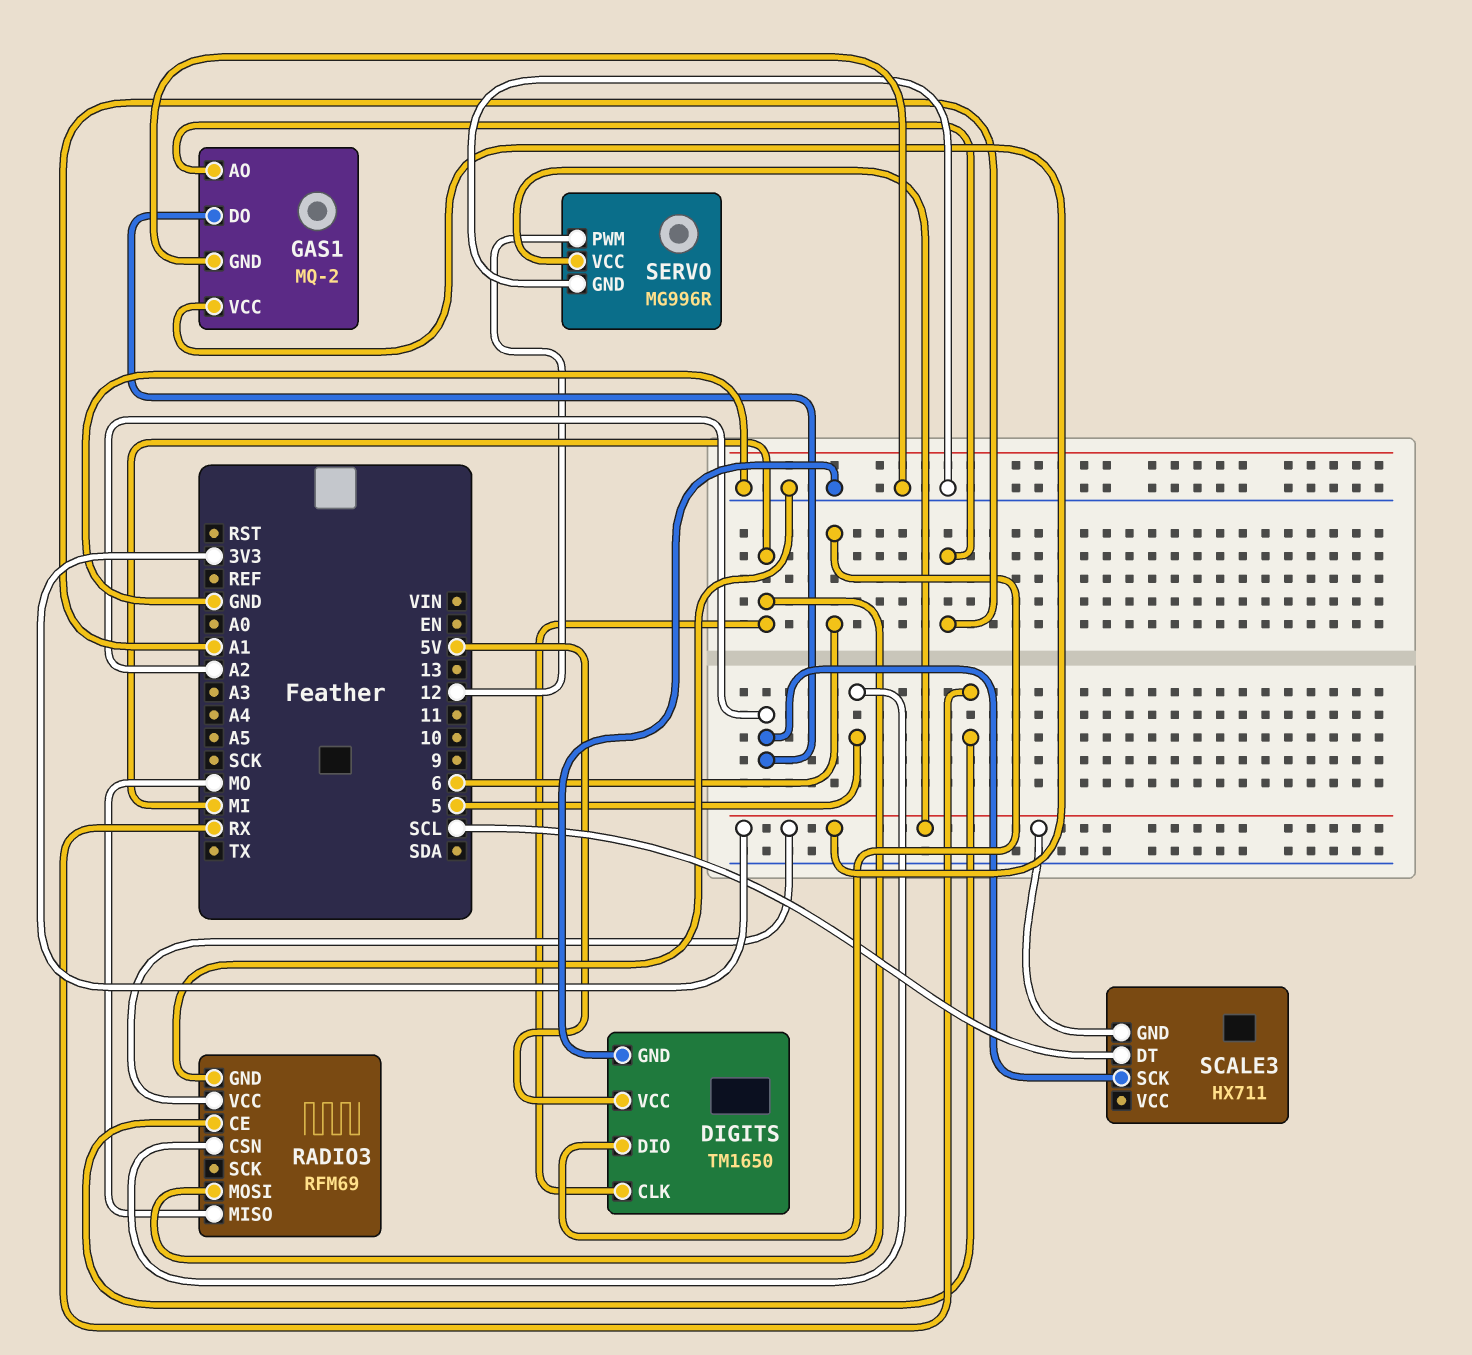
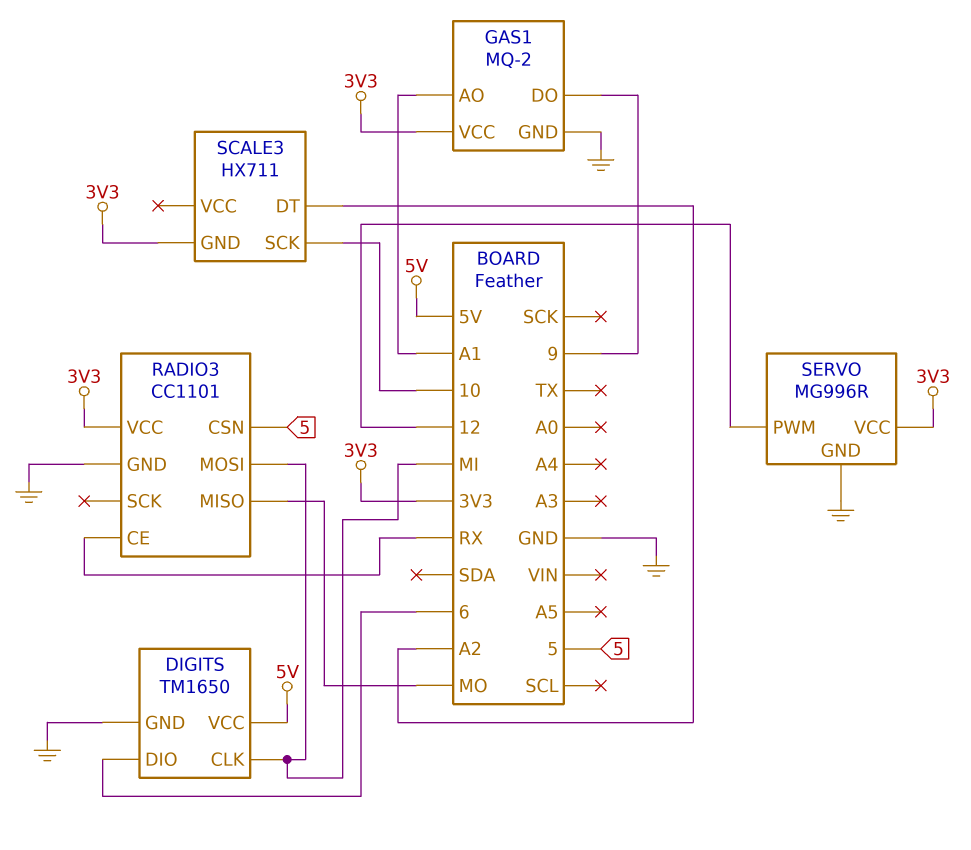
GAS1 pin DO: A2 -> 9
RADIO3: RFM69 -> CC1101
SCALE3 pin DT: SCL -> A2
SCALE3 pin SCK: A2 -> 10

